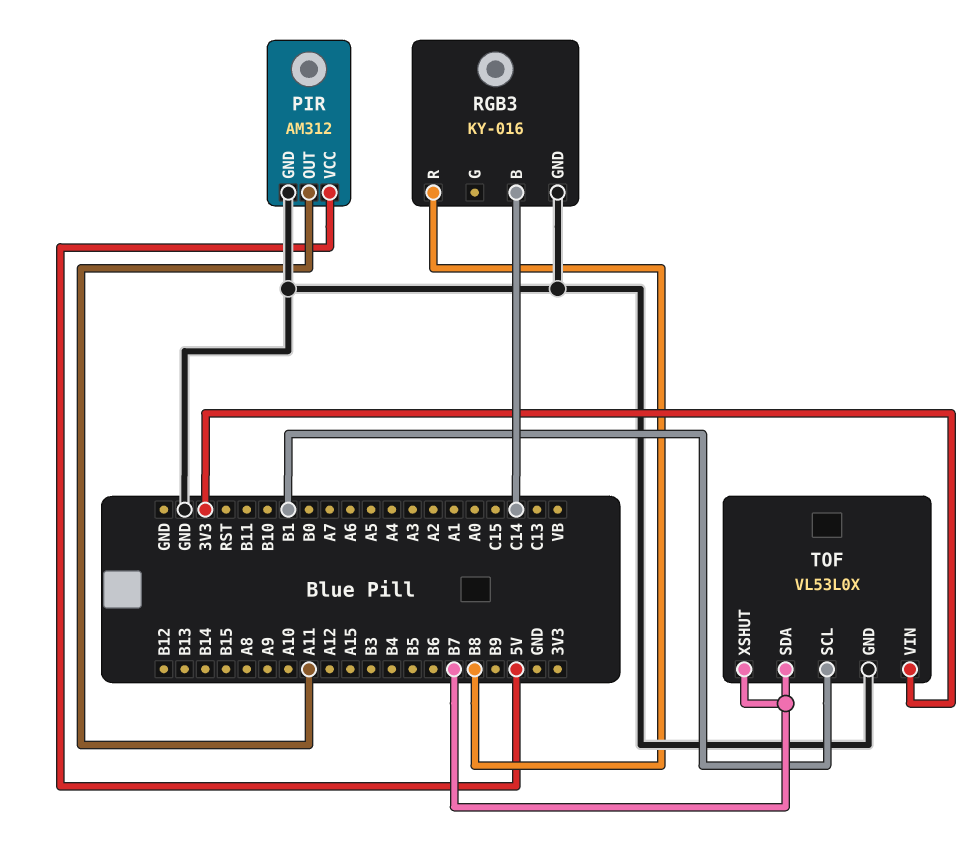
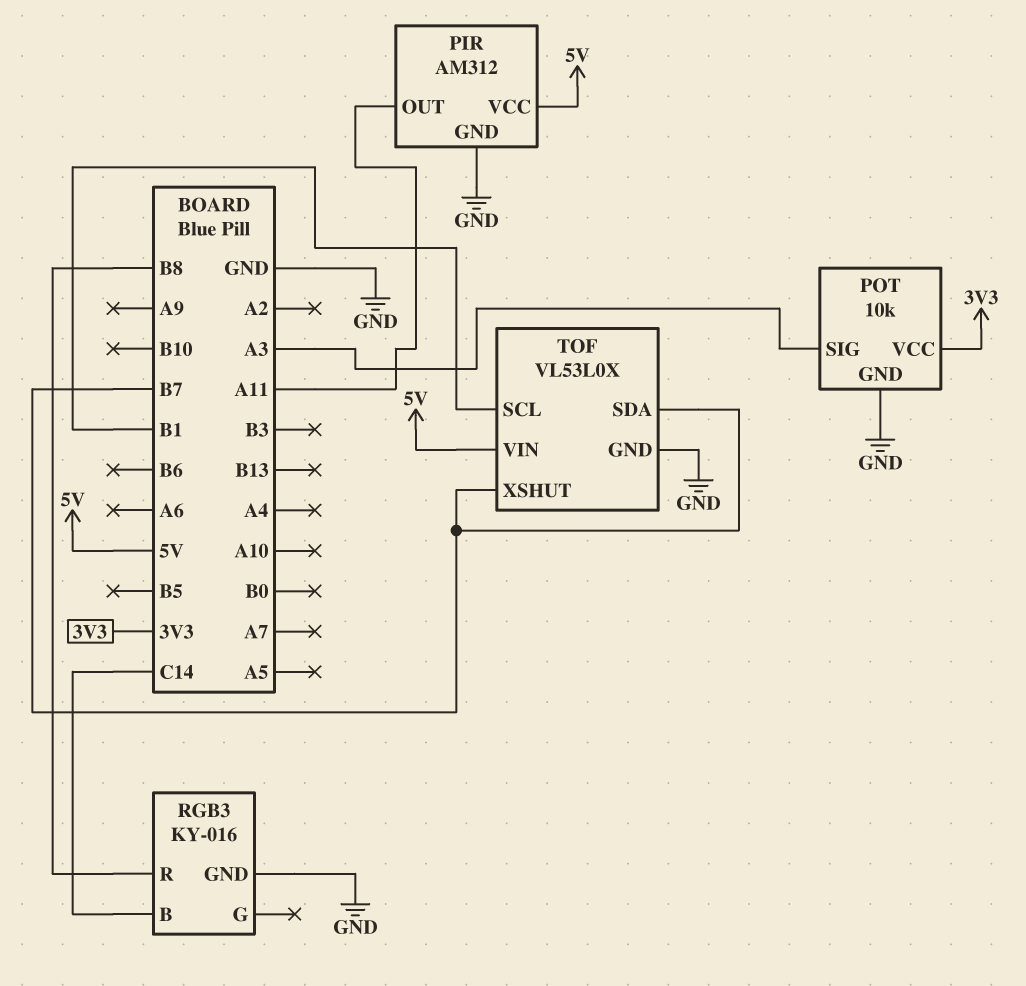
POT: none -> 10k
POT pin GND: none -> GND
POT pin SIG: none -> A3
POT pin VCC: none -> 3V3
TOF pin VIN: 3V3 -> 5V

